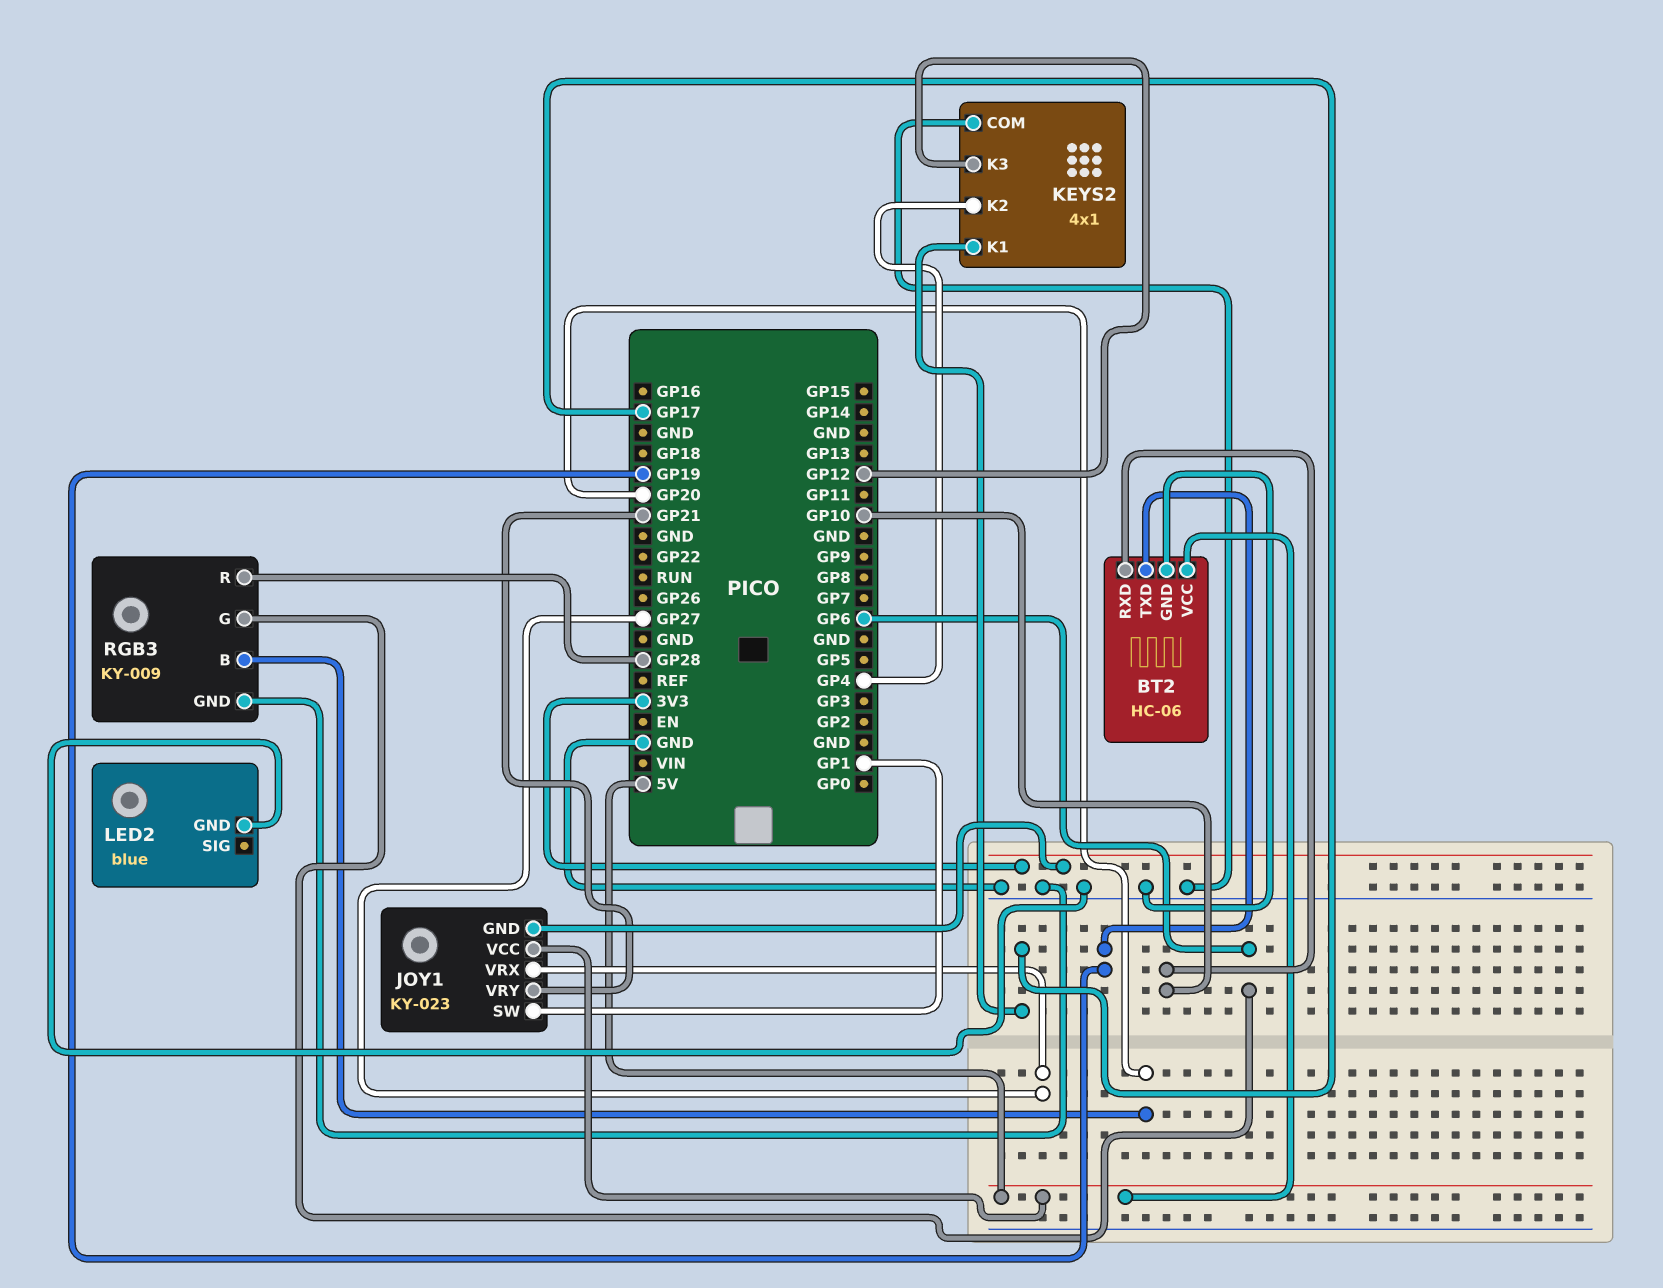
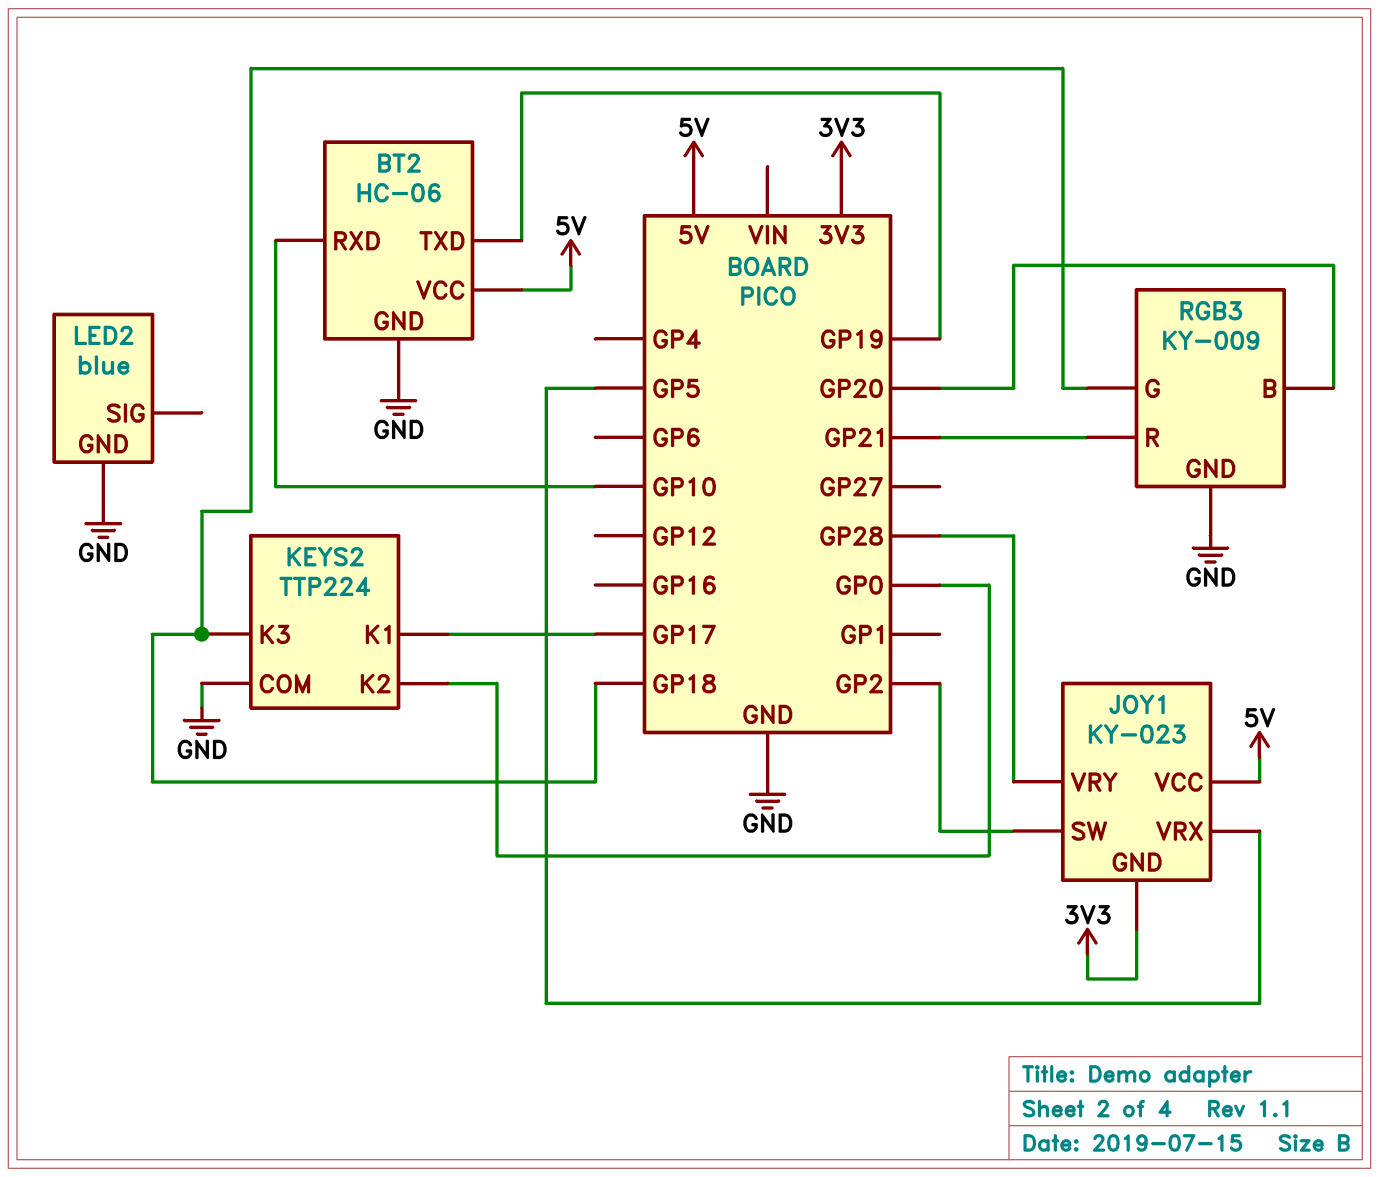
JOY1 pin SW: GP1 -> GP2
JOY1 pin VRX: GP27 -> GP5
JOY1 pin VRY: GP21 -> GP28
KEYS2: 4x1 -> TTP224
KEYS2 pin K2: GP4 -> GP0
KEYS2 pin K3: GP12 -> GP18
RGB3 pin G: GP6 -> GP18
RGB3 pin R: GP28 -> GP21

